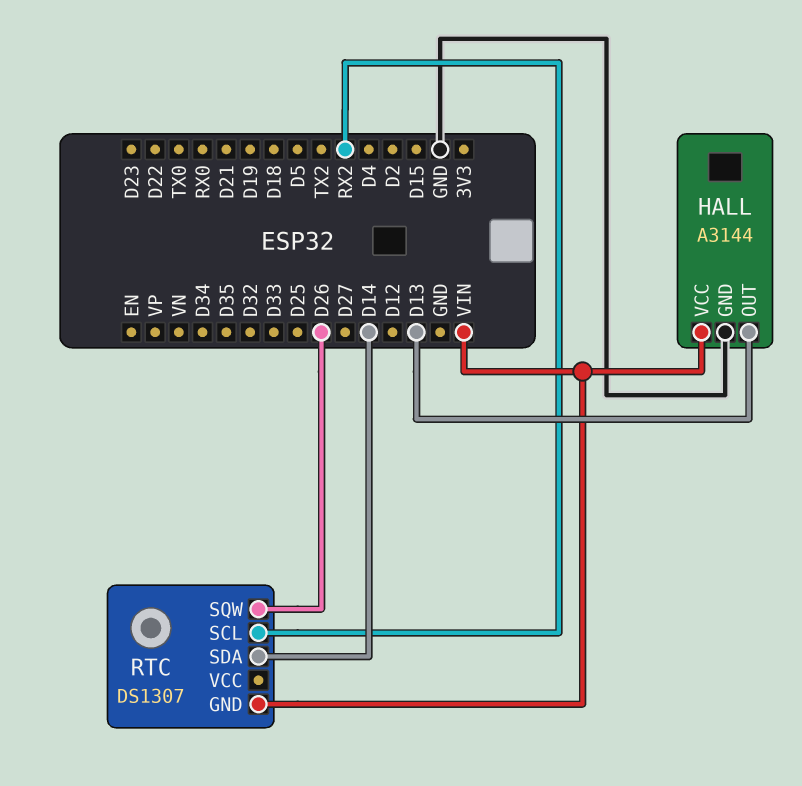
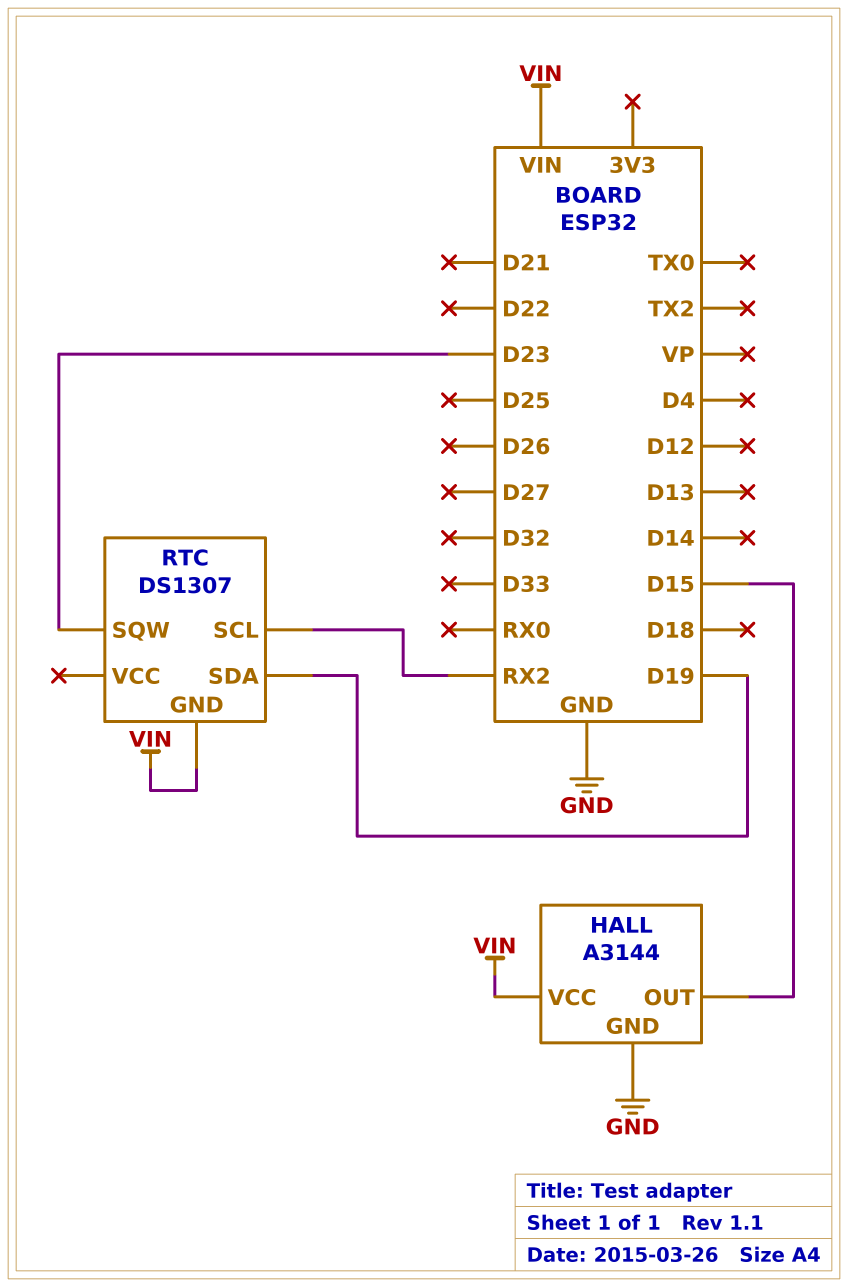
HALL pin OUT: D13 -> D15
RTC pin SDA: D14 -> D19
RTC pin SQW: D26 -> D23

